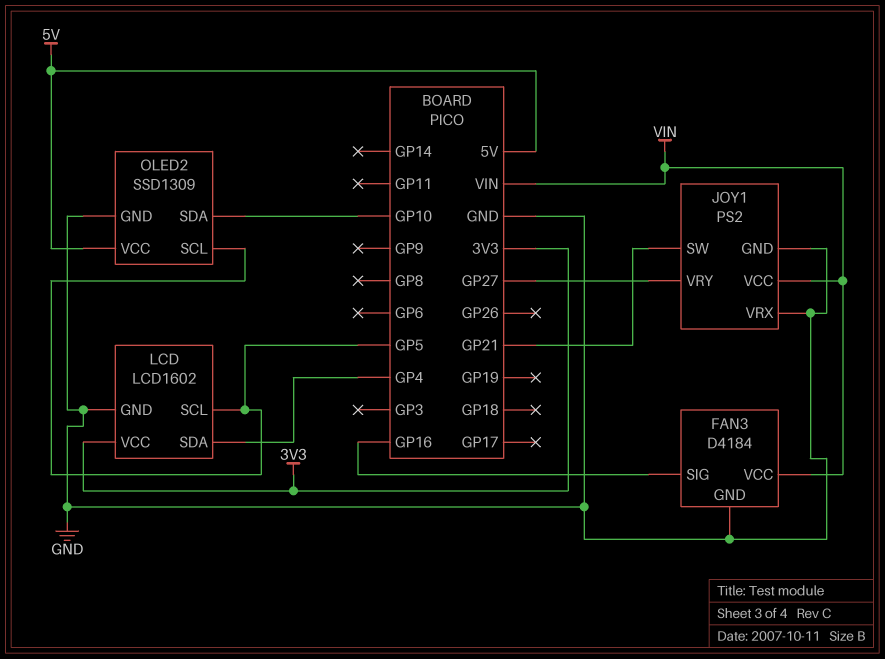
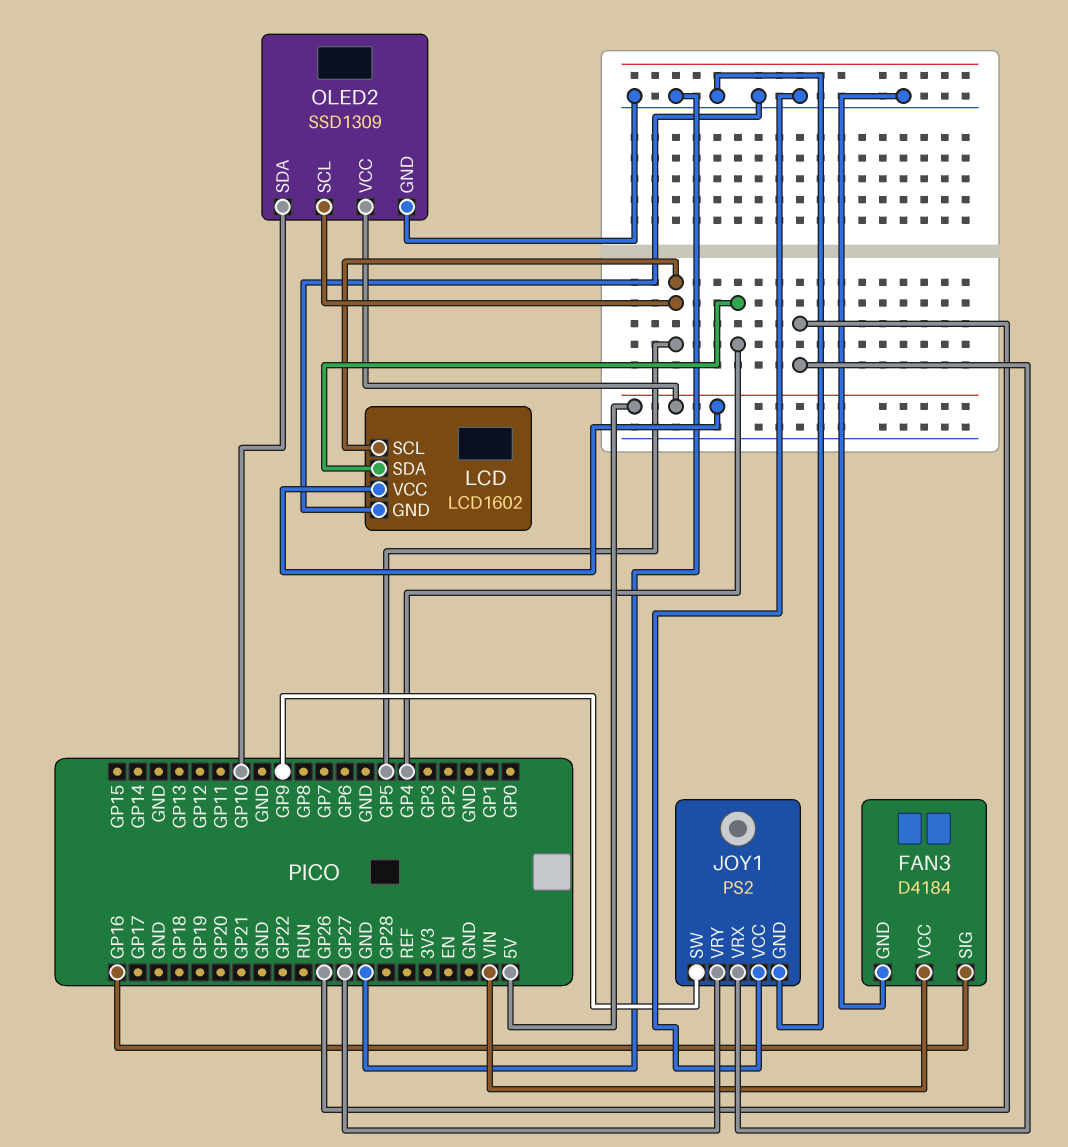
JOY1 pin SW: GP21 -> GP9
JOY1 pin VCC: VIN -> GND
JOY1 pin VRX: GND -> GP26
LCD pin VCC: 3V3 -> 5V

